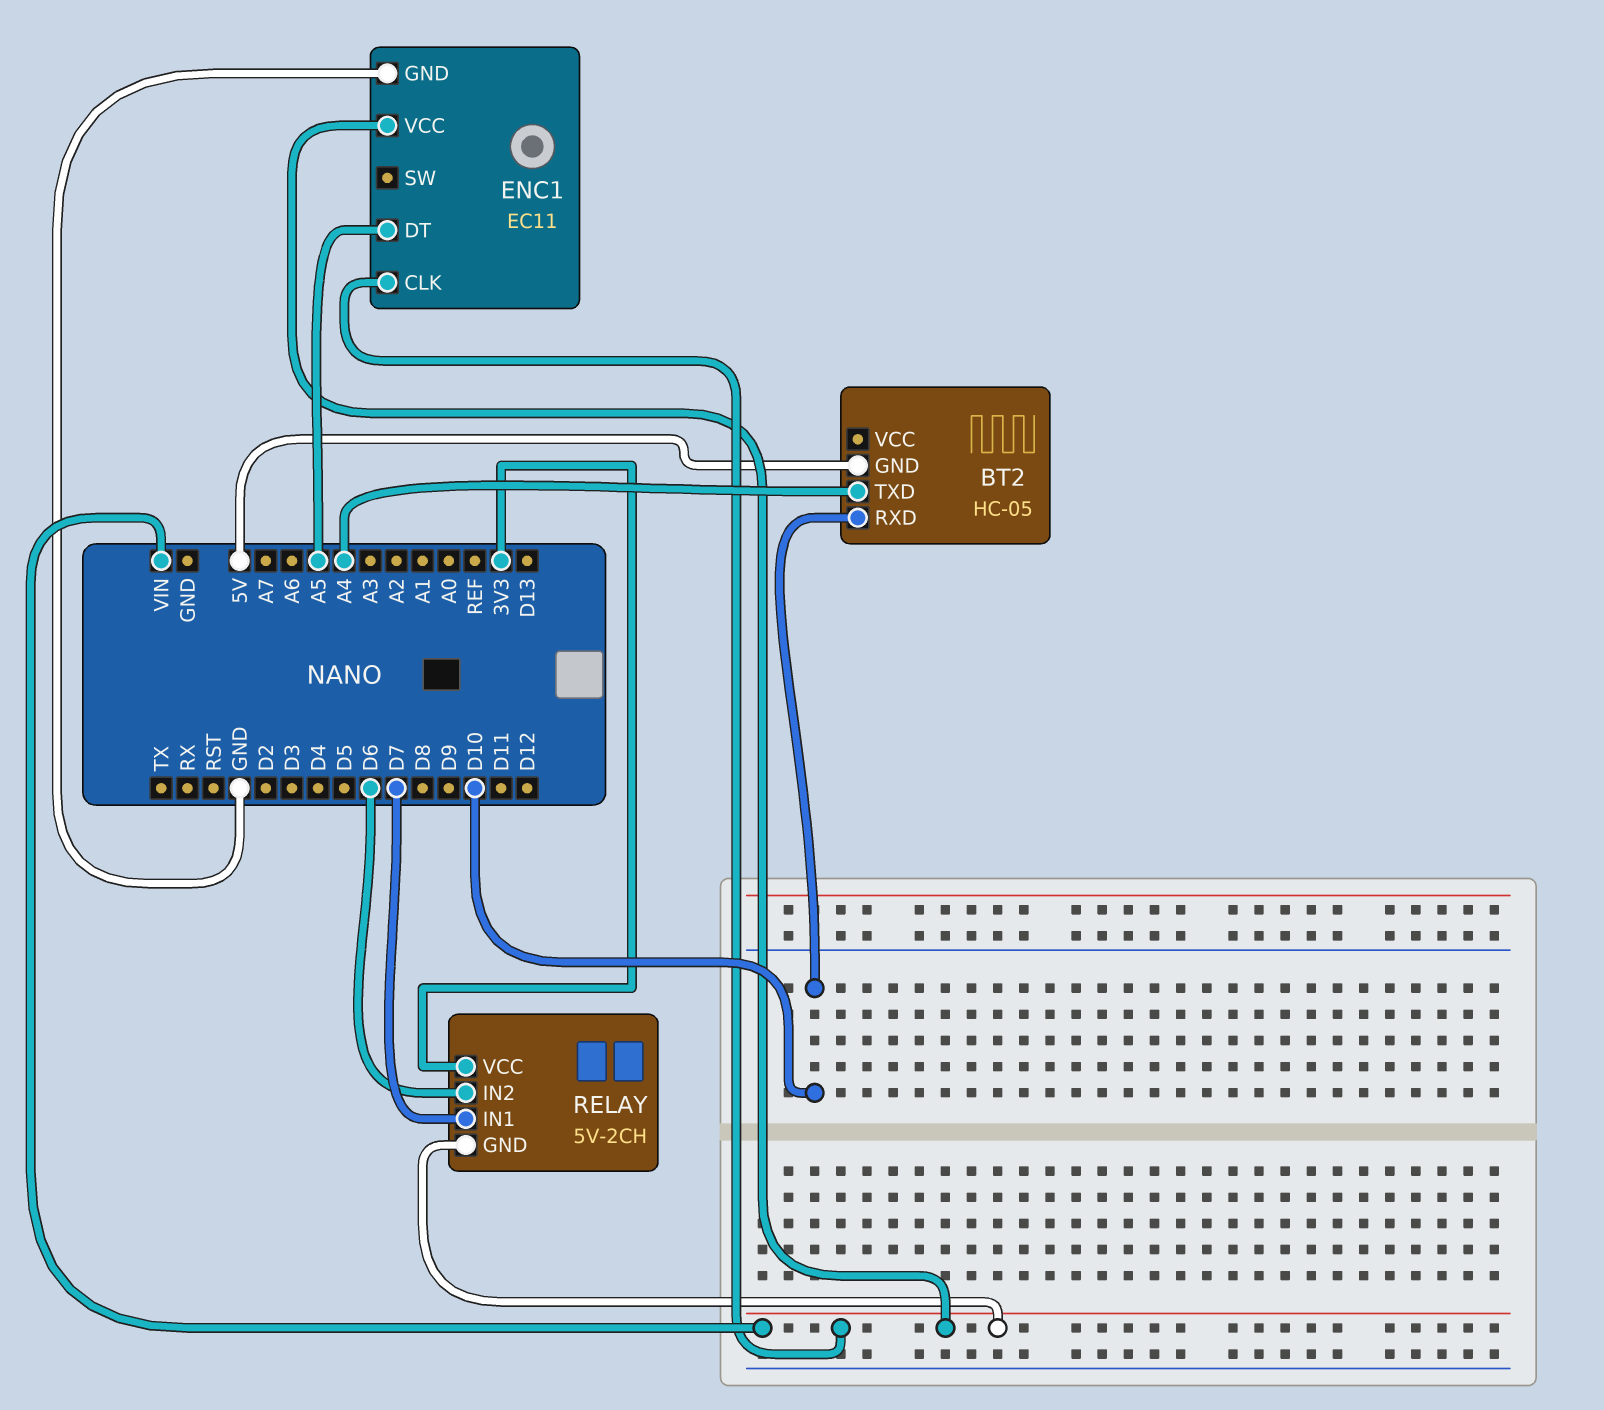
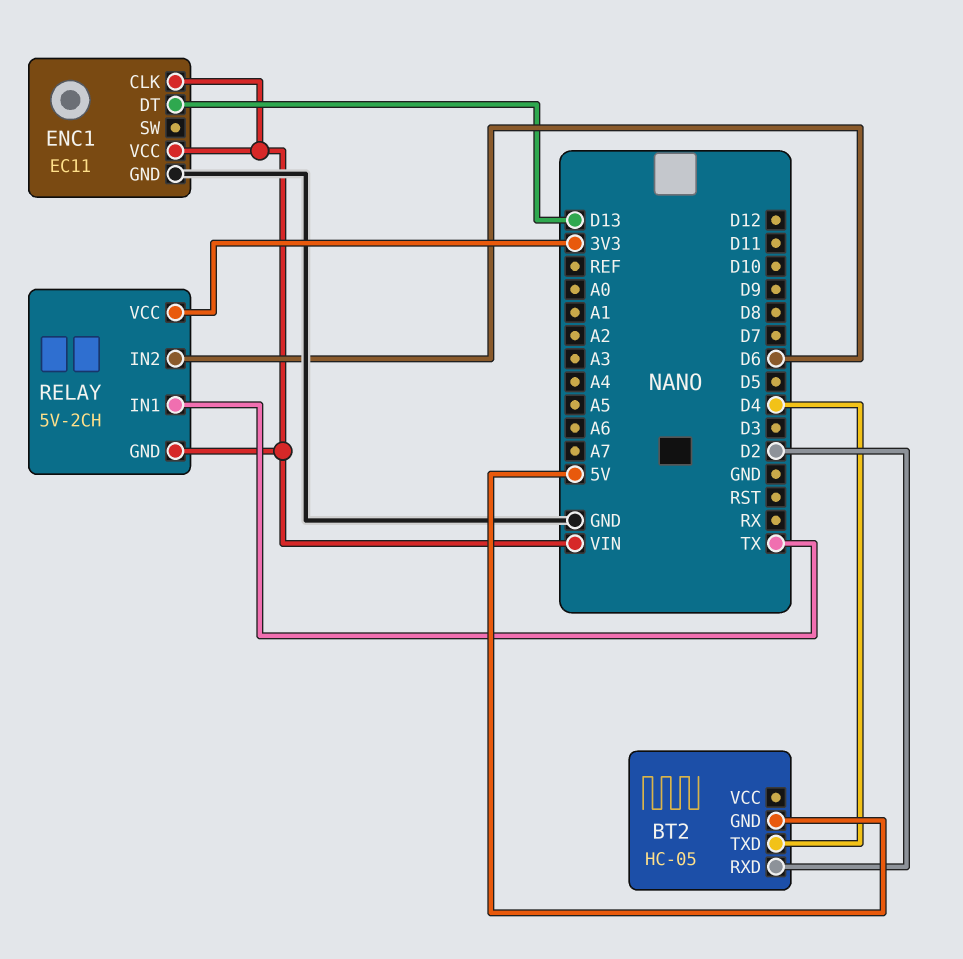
BT2 pin RXD: D10 -> D2
BT2 pin TXD: A4 -> D4
ENC1 pin DT: A5 -> D13
RELAY pin IN1: D7 -> TX

